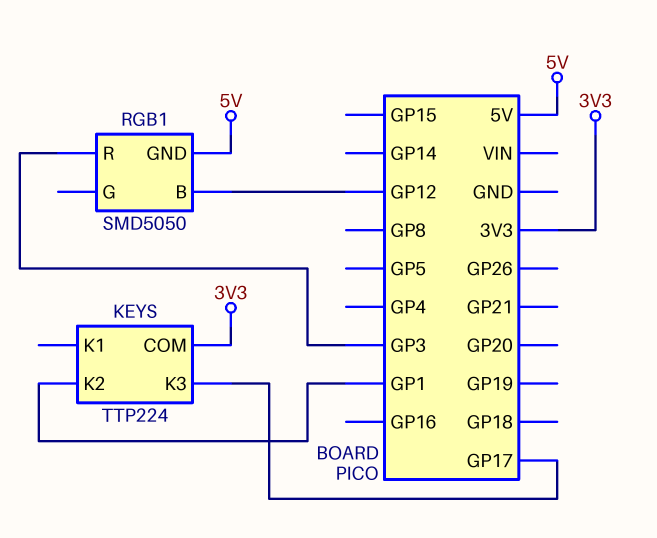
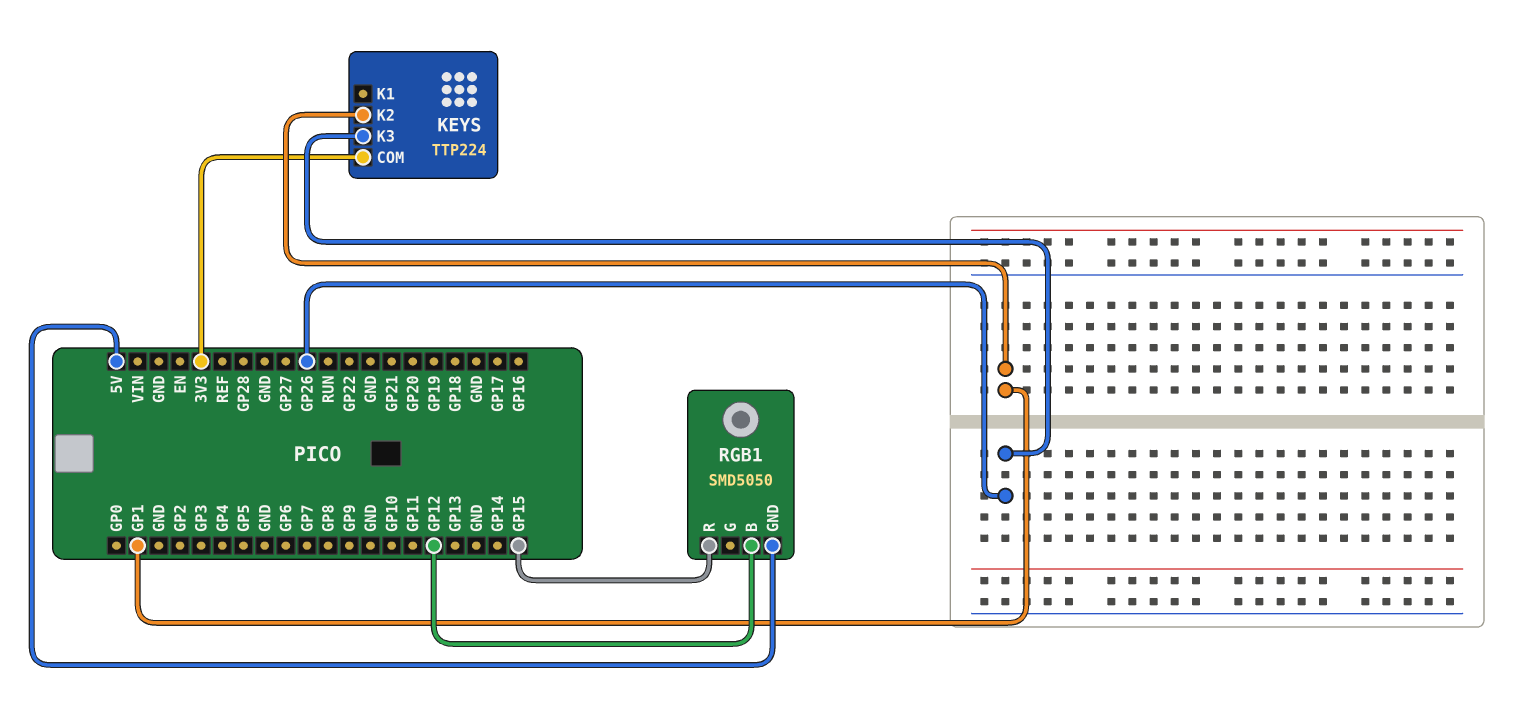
KEYS pin K3: GP17 -> GP26
RGB1 pin R: GP3 -> GP15

